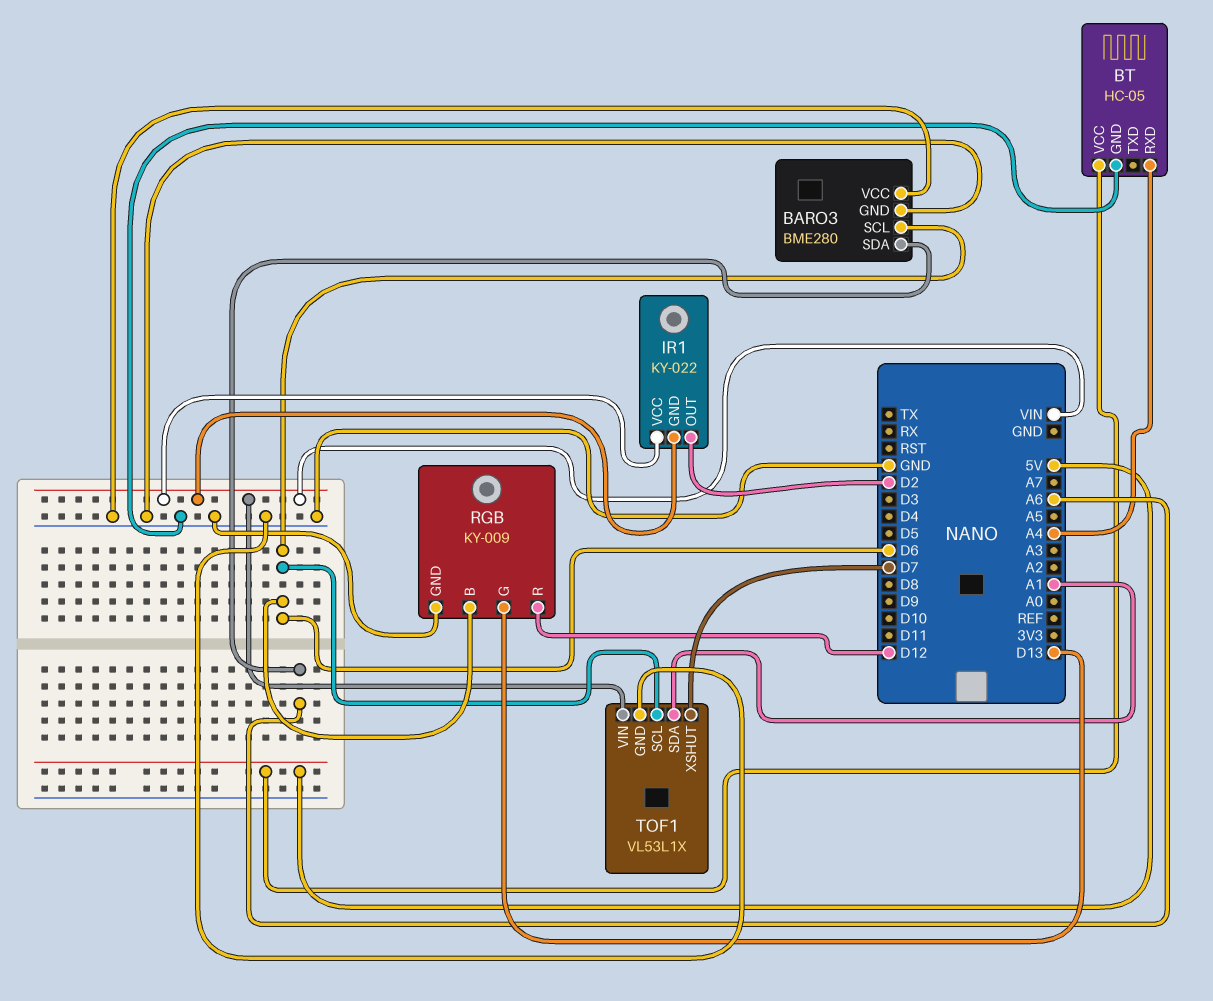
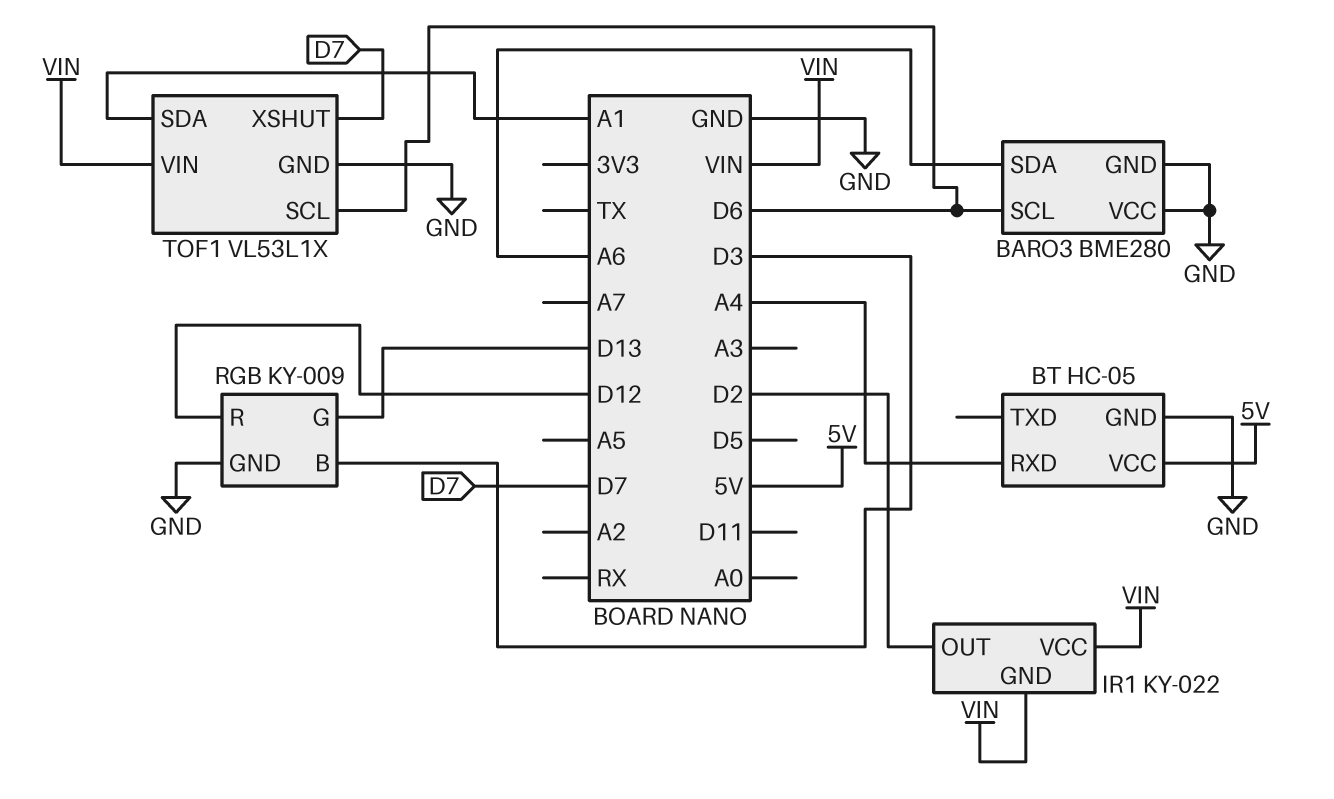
RGB pin B: D6 -> D3

